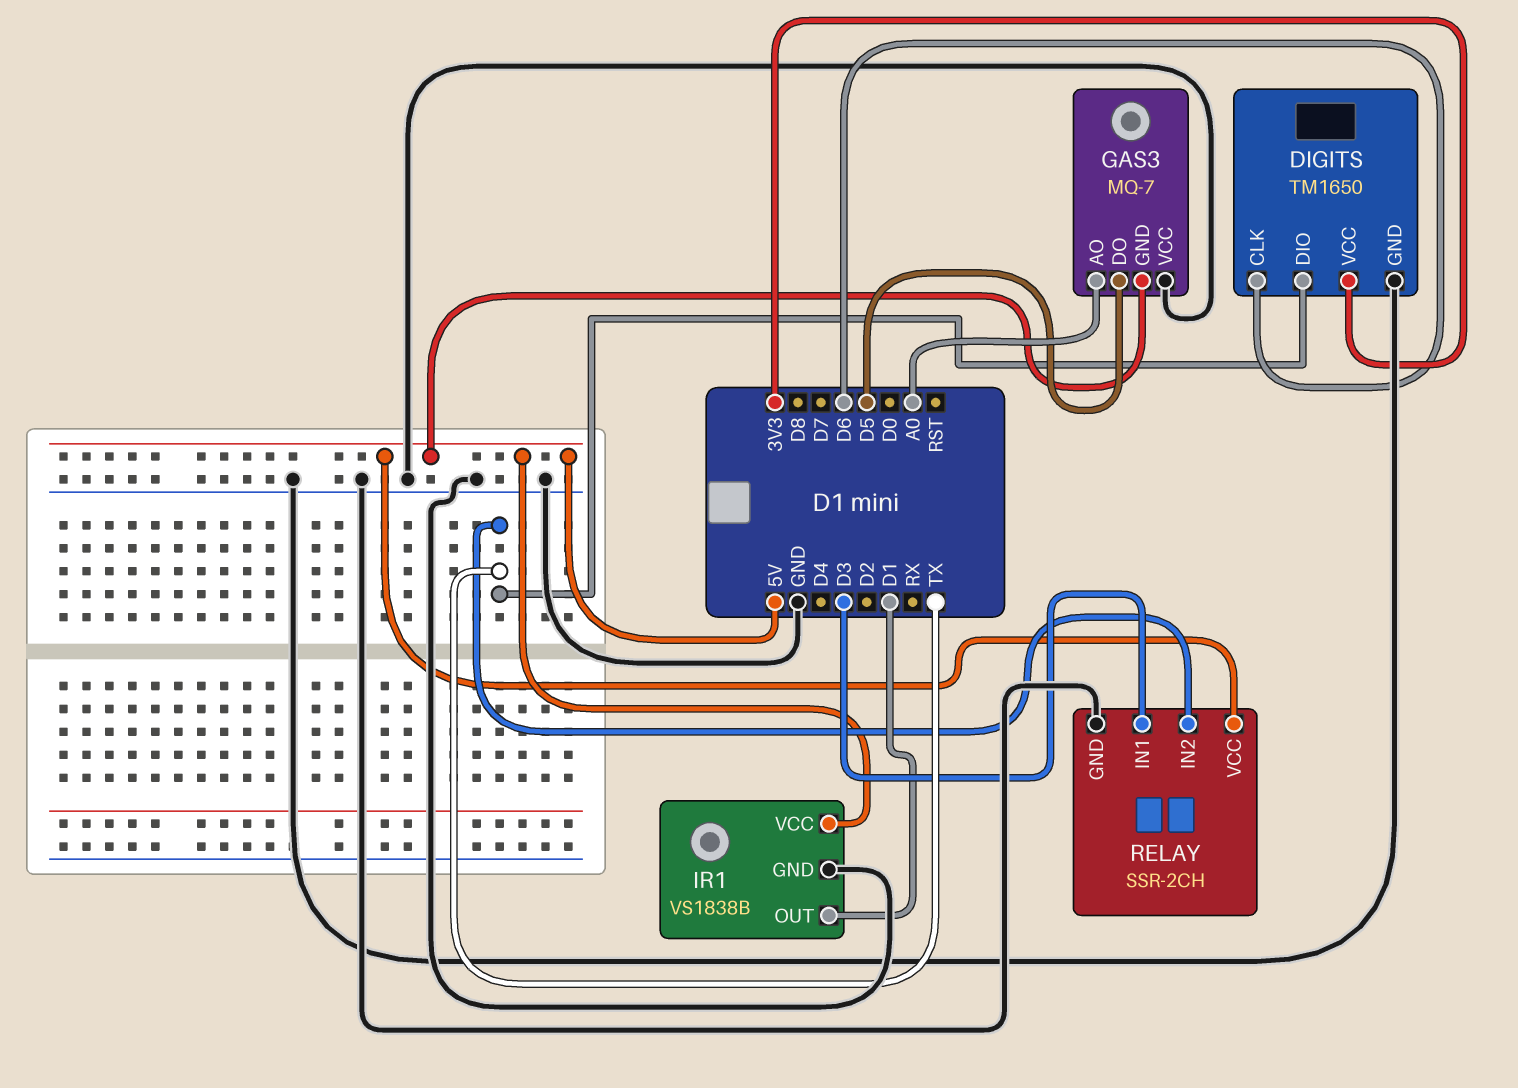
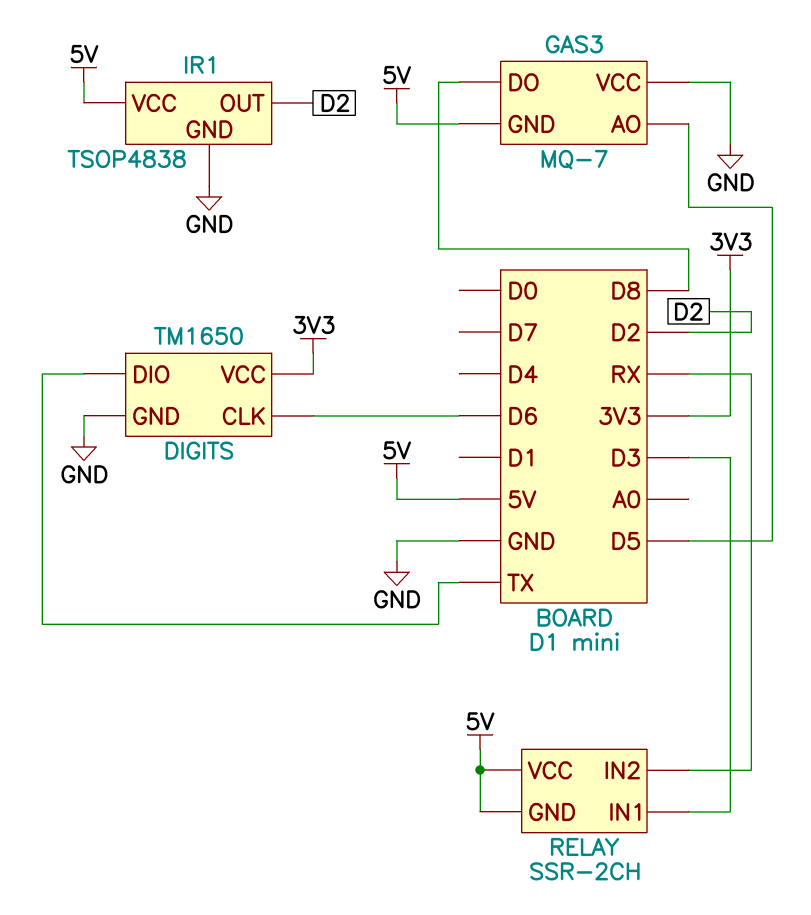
GAS3 pin AO: A0 -> D5
GAS3 pin DO: D5 -> D8
IR1: VS1838B -> TSOP4838
IR1 pin OUT: D1 -> D2
RELAY pin GND: GND -> 5V
RELAY pin IN2: TX -> RX

